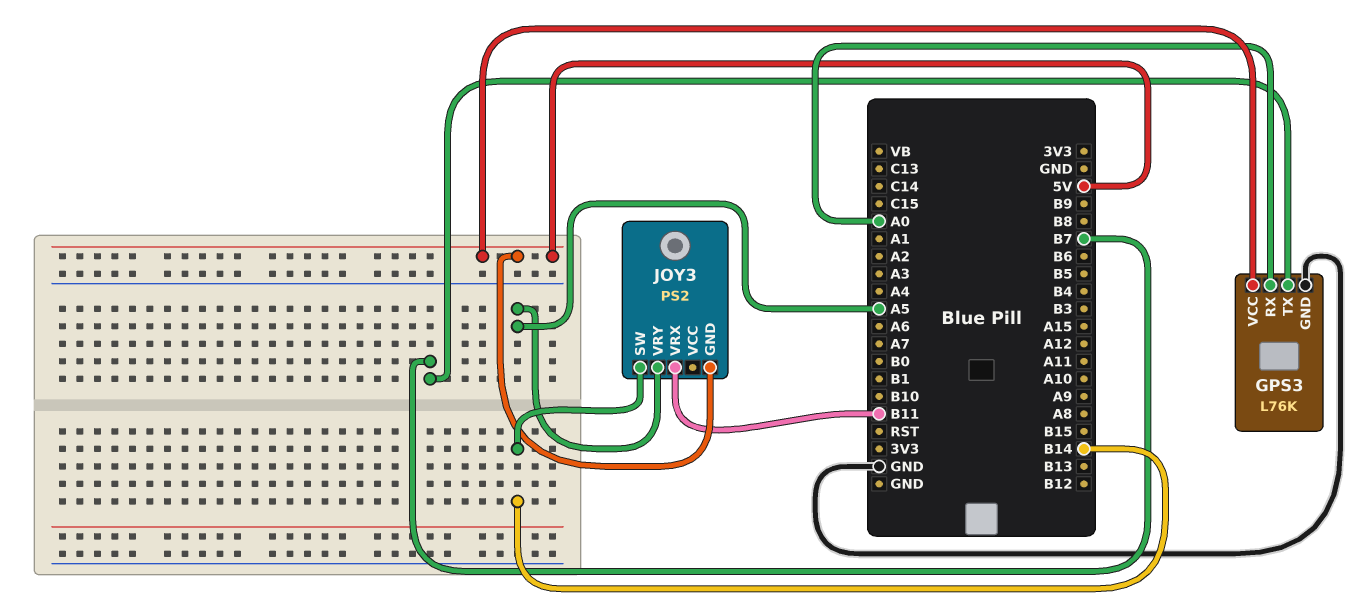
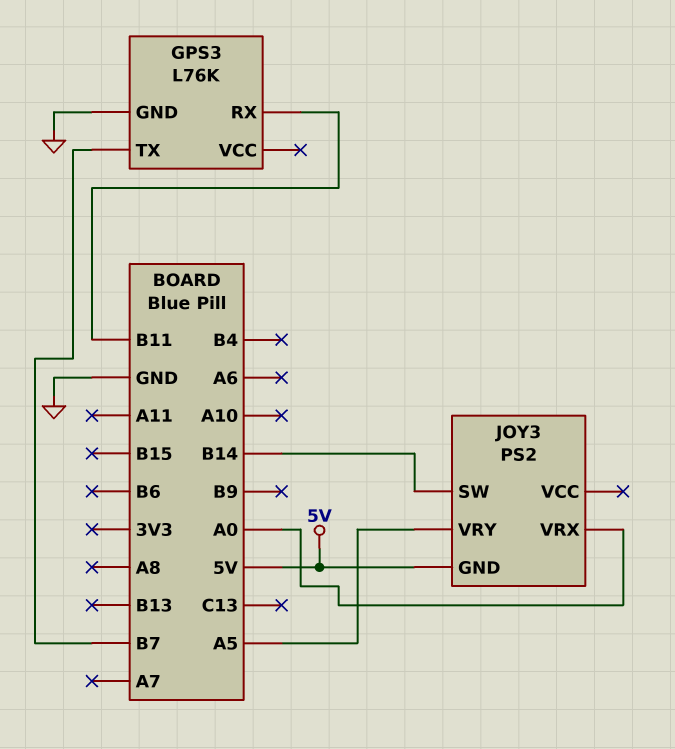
GPS3 pin RX: A0 -> B11
GPS3 pin VCC: 5V -> none
JOY3 pin VRX: B11 -> A0

